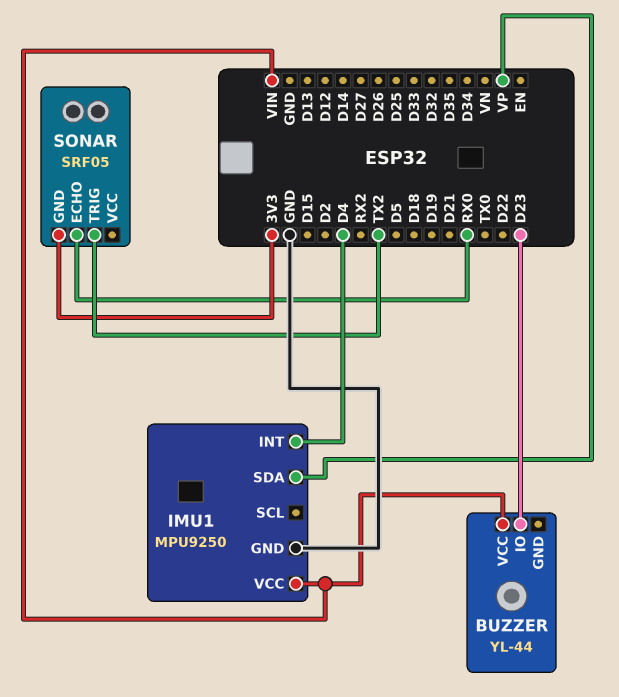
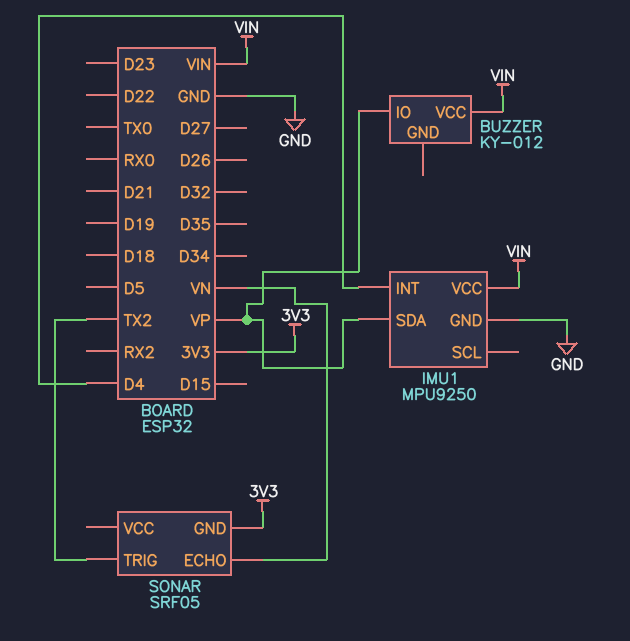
BUZZER: YL-44 -> KY-012
BUZZER pin IO: D23 -> VP
SONAR pin ECHO: RX0 -> VN

